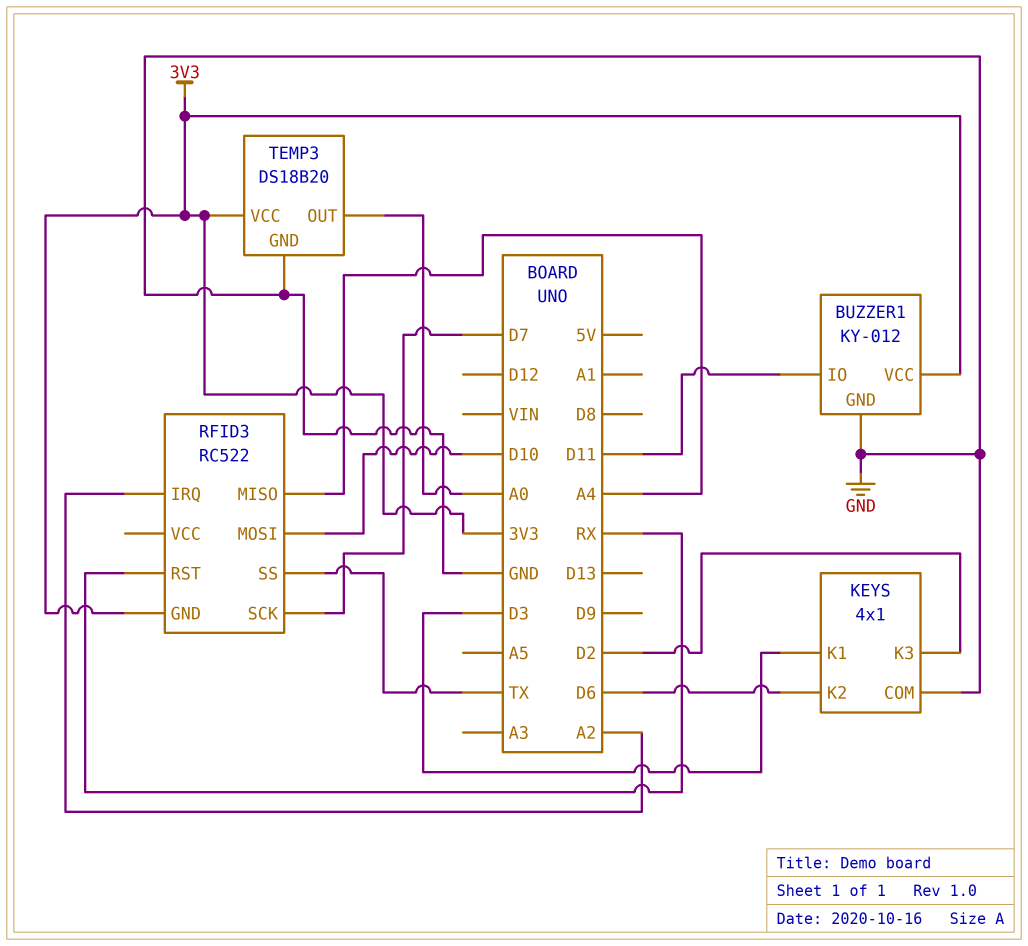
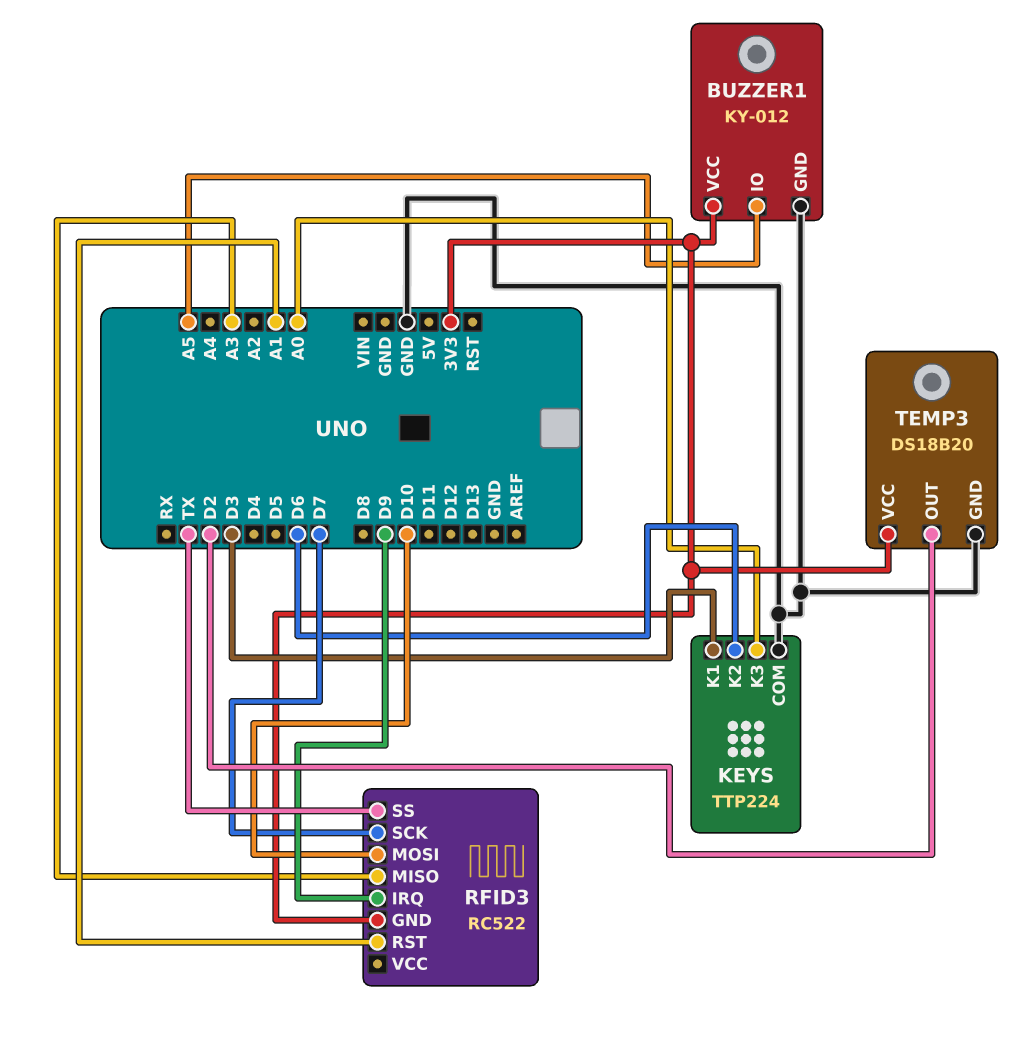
BUZZER1 pin IO: D11 -> A5
KEYS: 4x1 -> TTP224
KEYS pin K3: D2 -> A0
RFID3 pin IRQ: A2 -> D9
RFID3 pin MISO: A4 -> A3
RFID3 pin RST: RX -> A1
TEMP3 pin OUT: A0 -> D2

